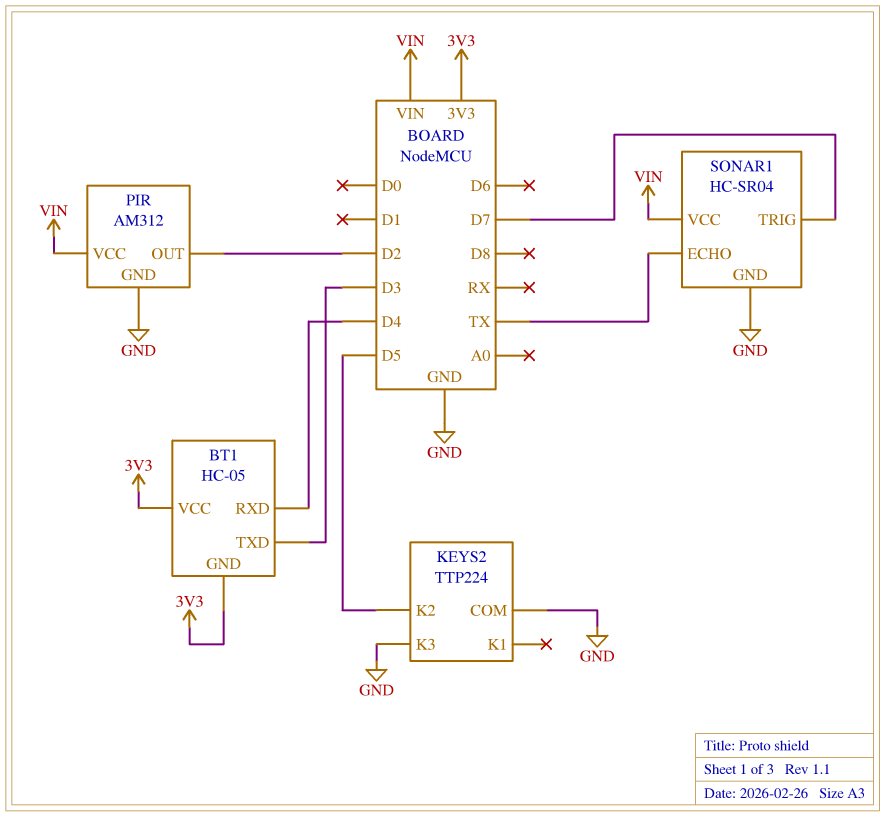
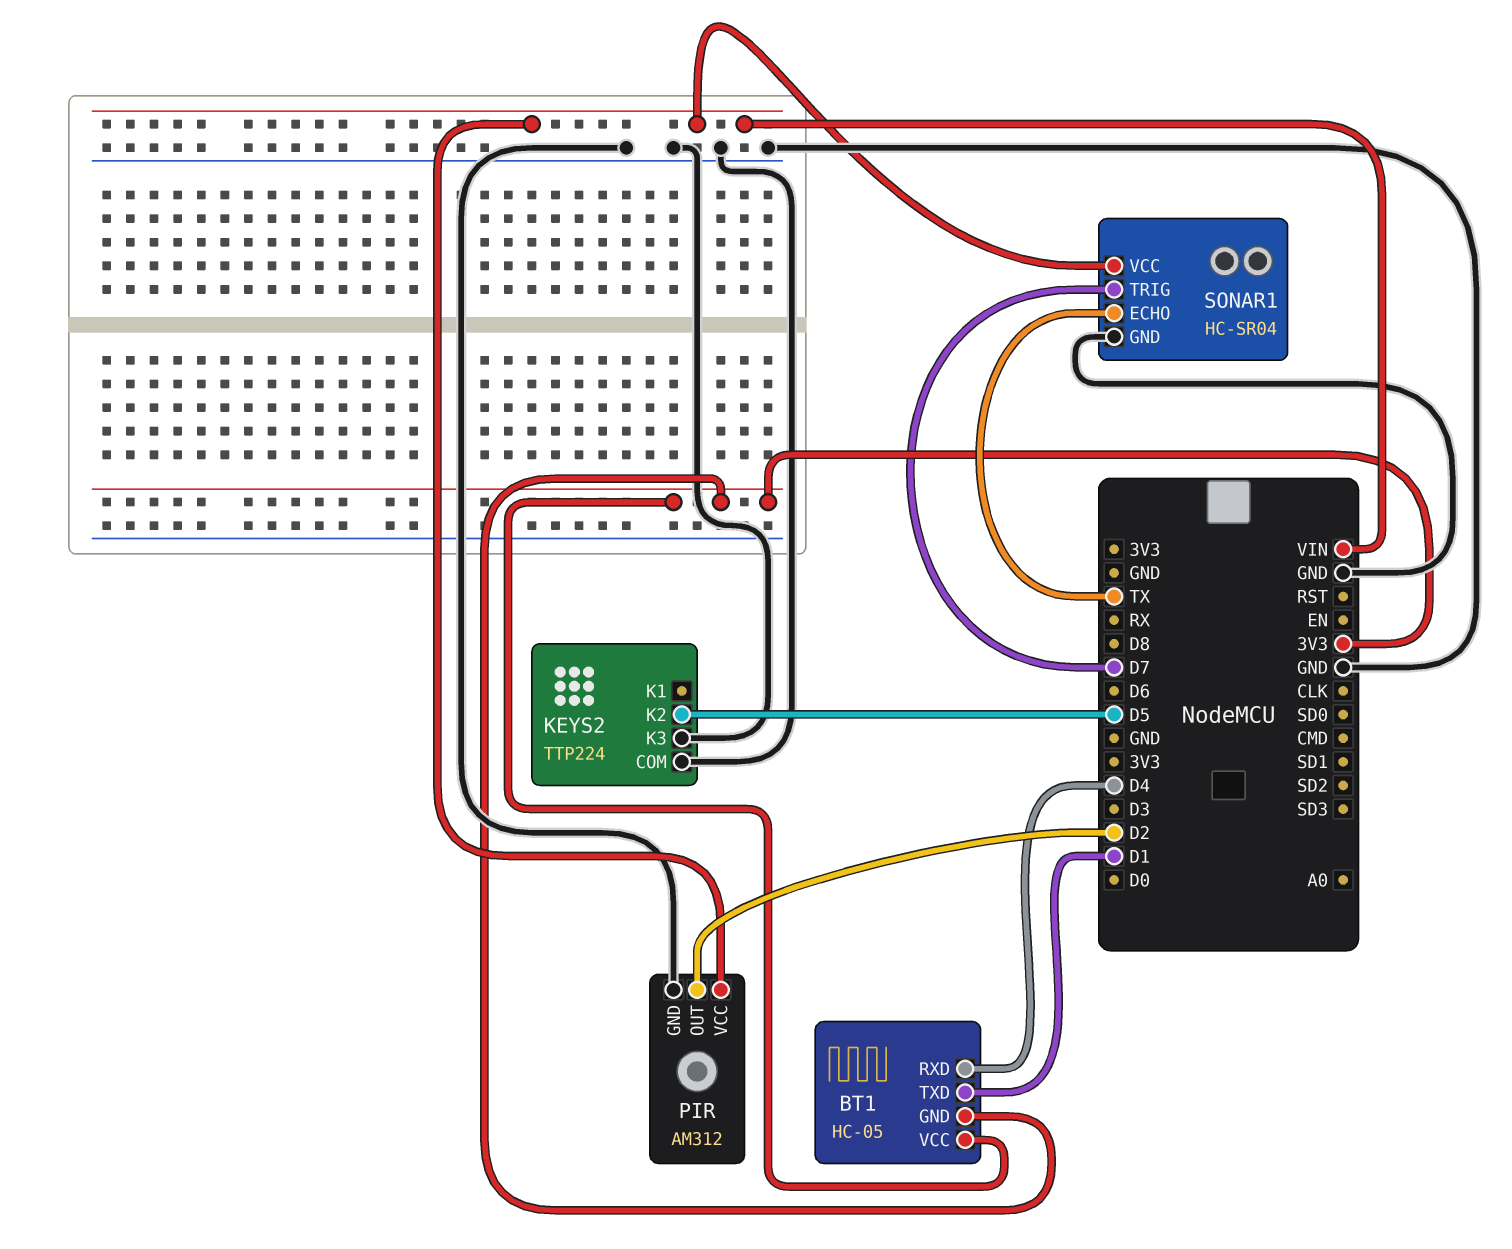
BT1 pin TXD: D3 -> D1

